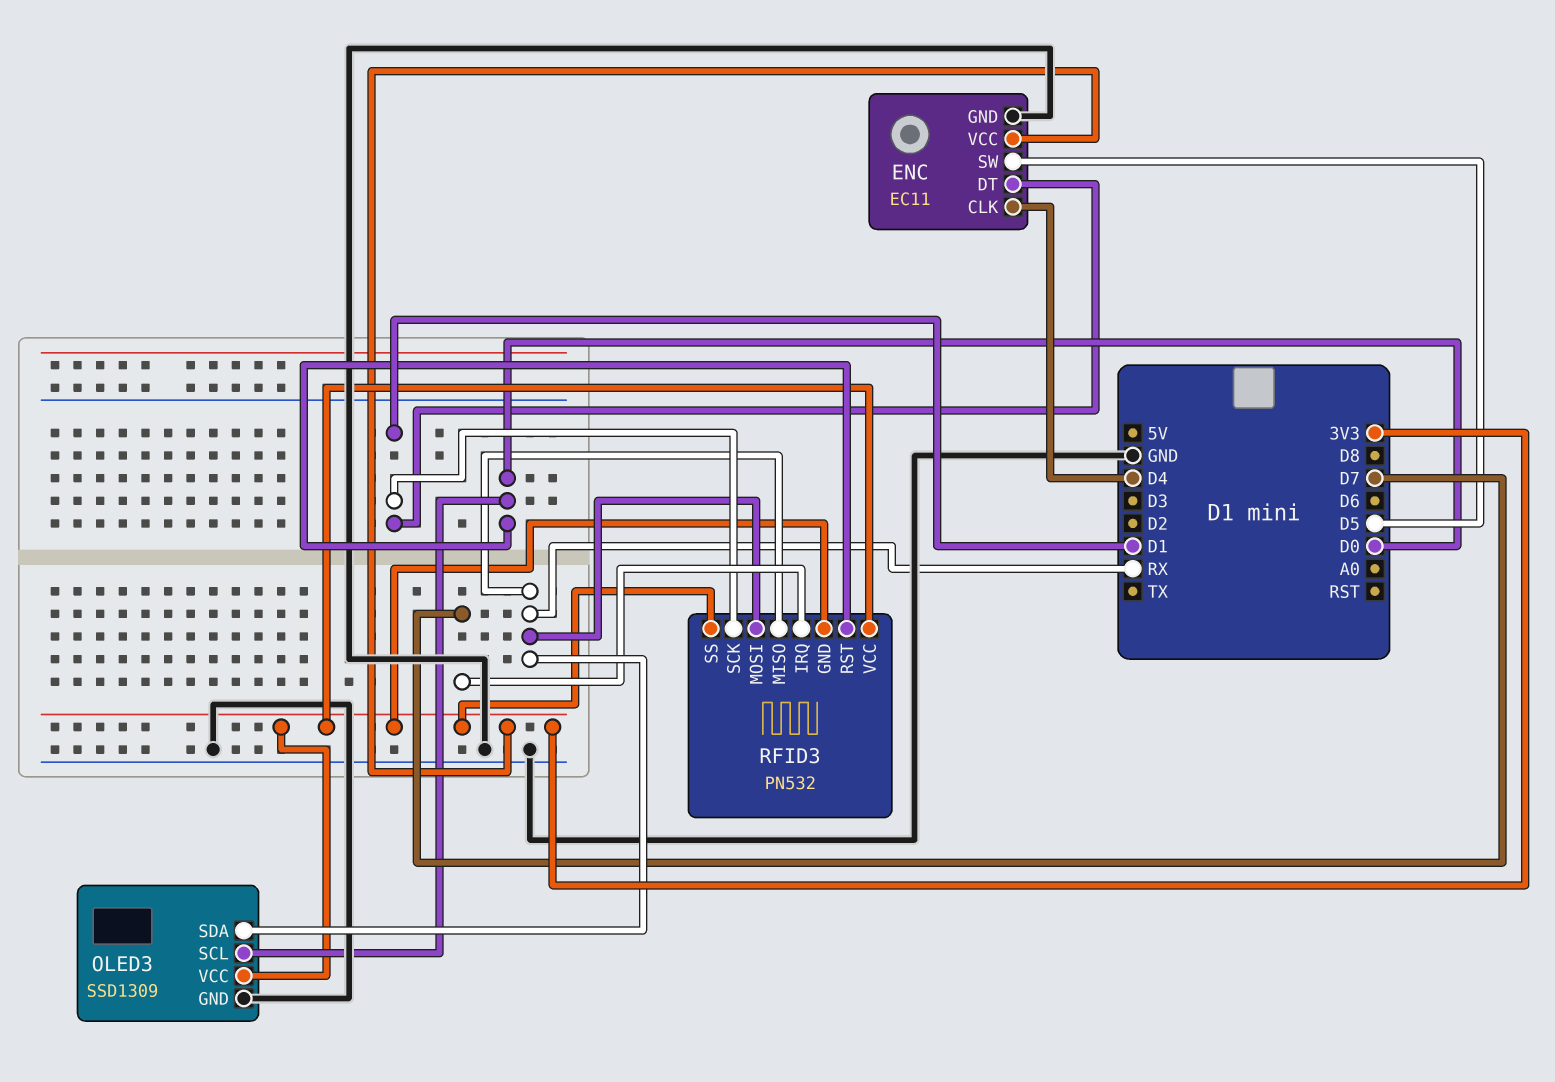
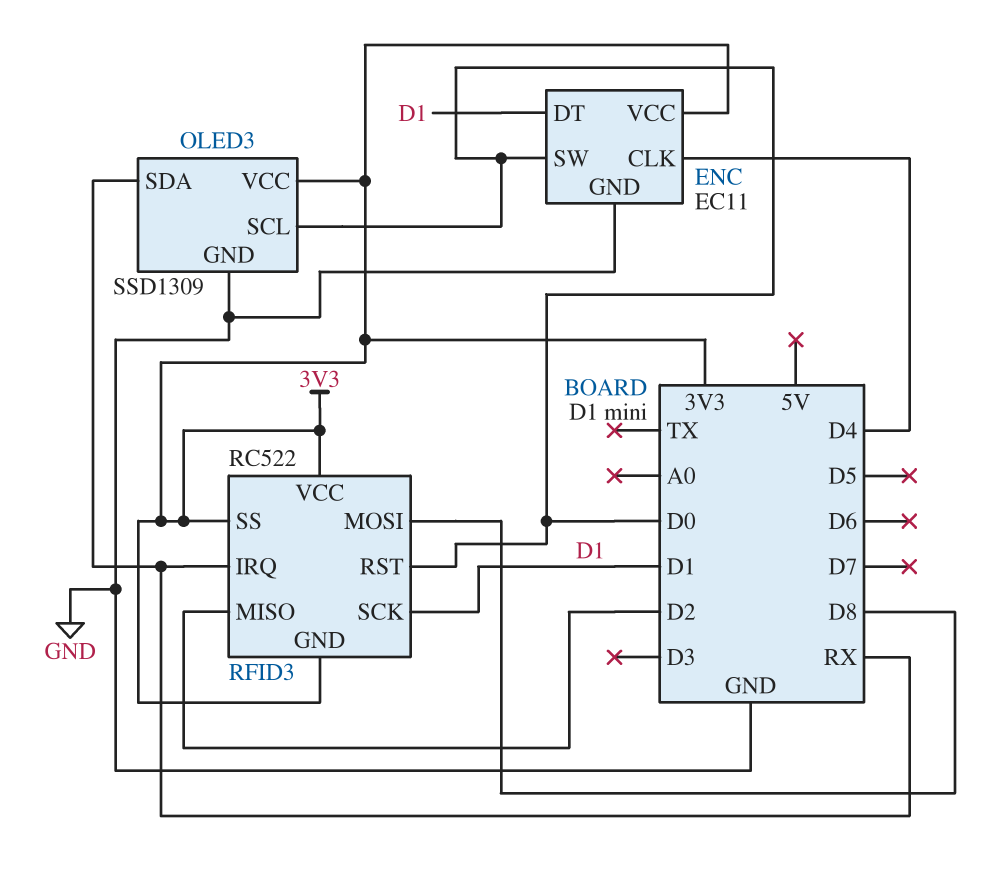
ENC pin SW: D5 -> D0
RFID3: PN532 -> RC522
RFID3 pin IRQ: D7 -> RX
RFID3 pin MISO: RX -> D2
RFID3 pin MOSI: RX -> D8

